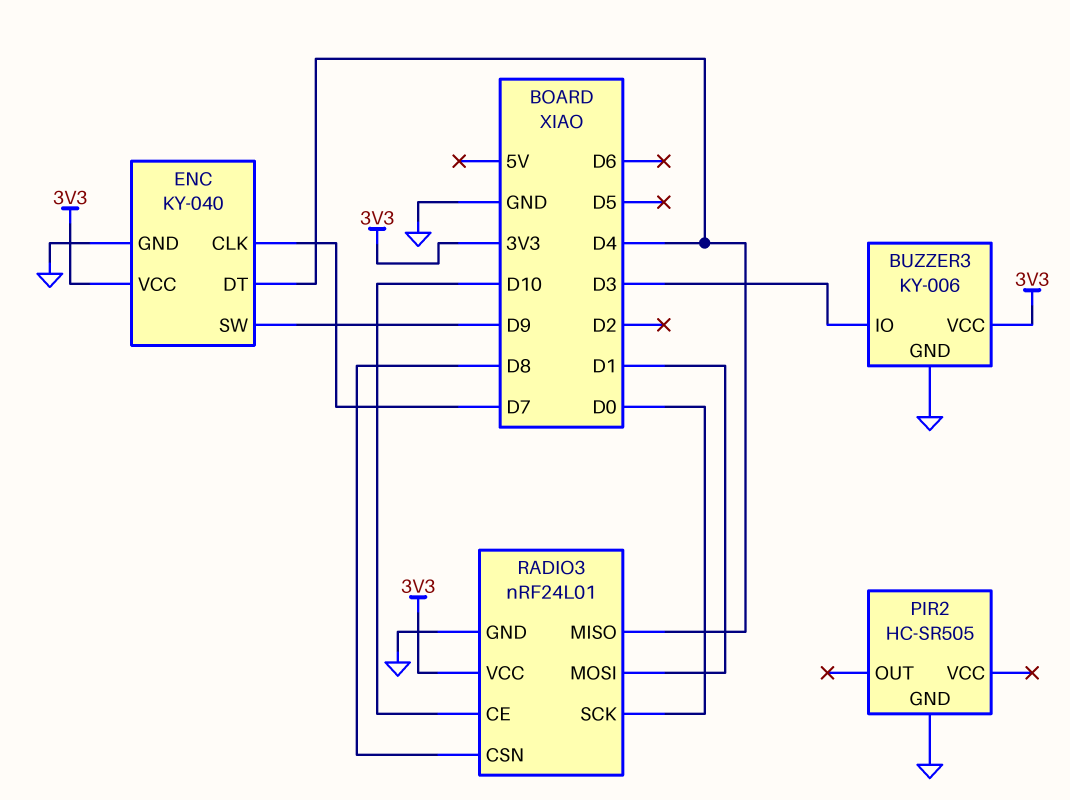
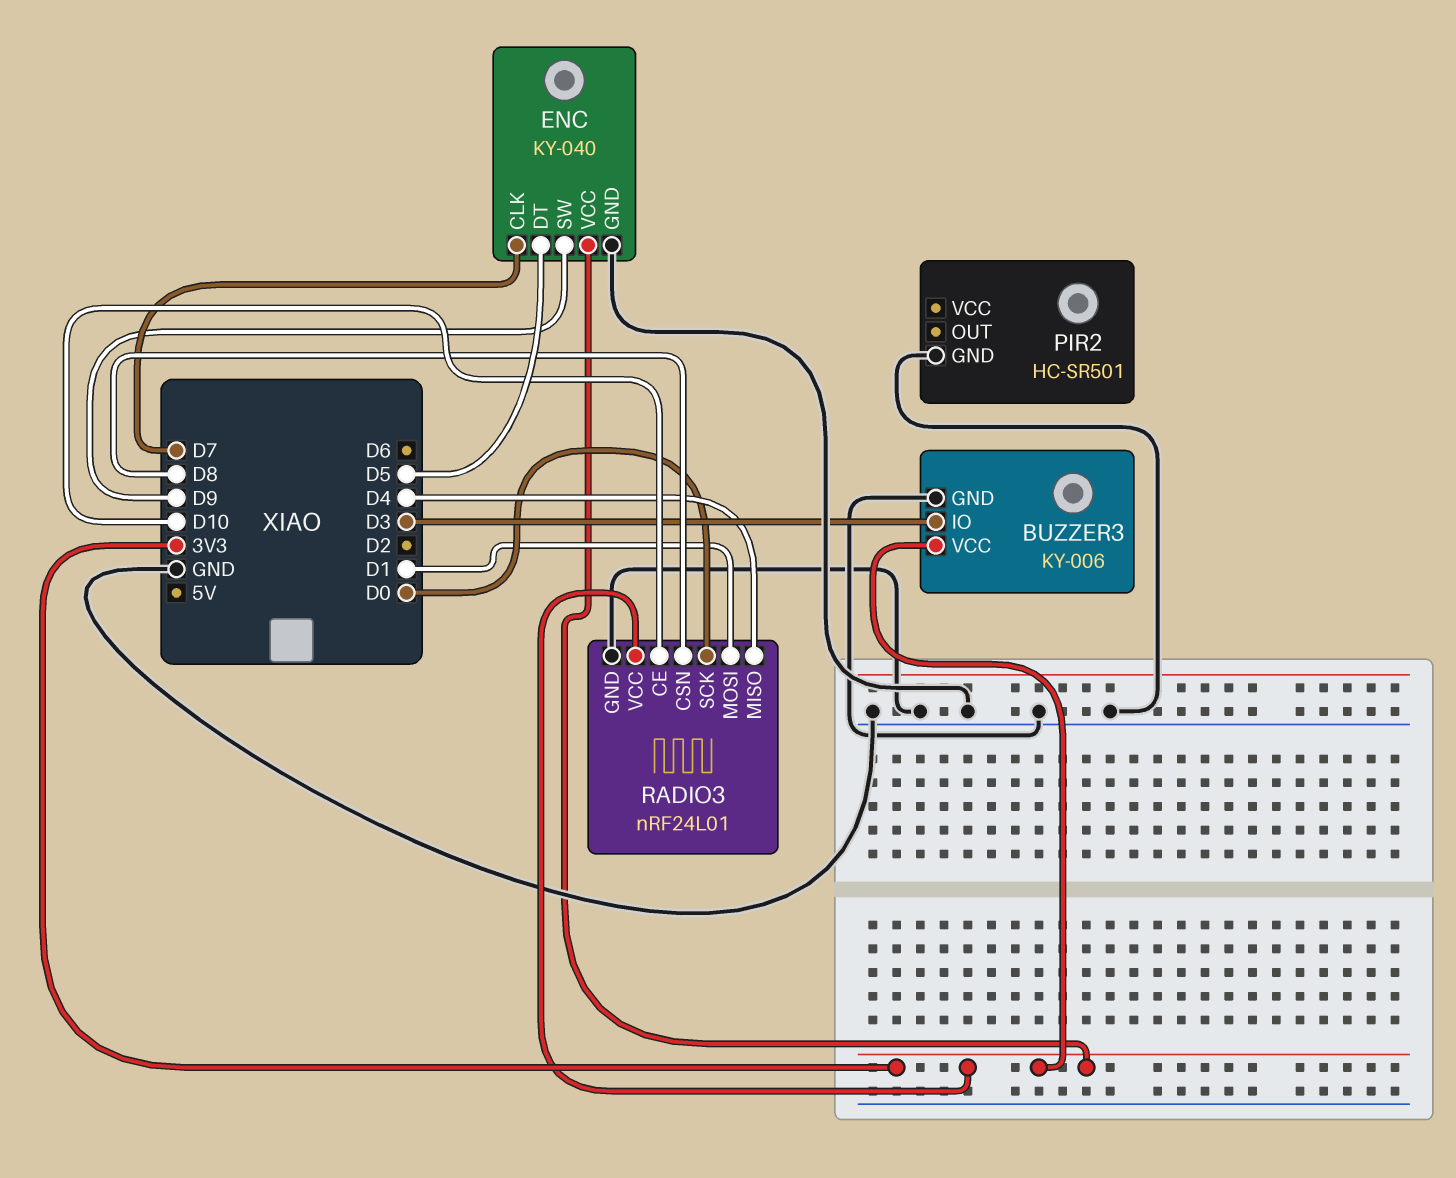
ENC pin DT: D4 -> D5
PIR2: HC-SR505 -> HC-SR501

